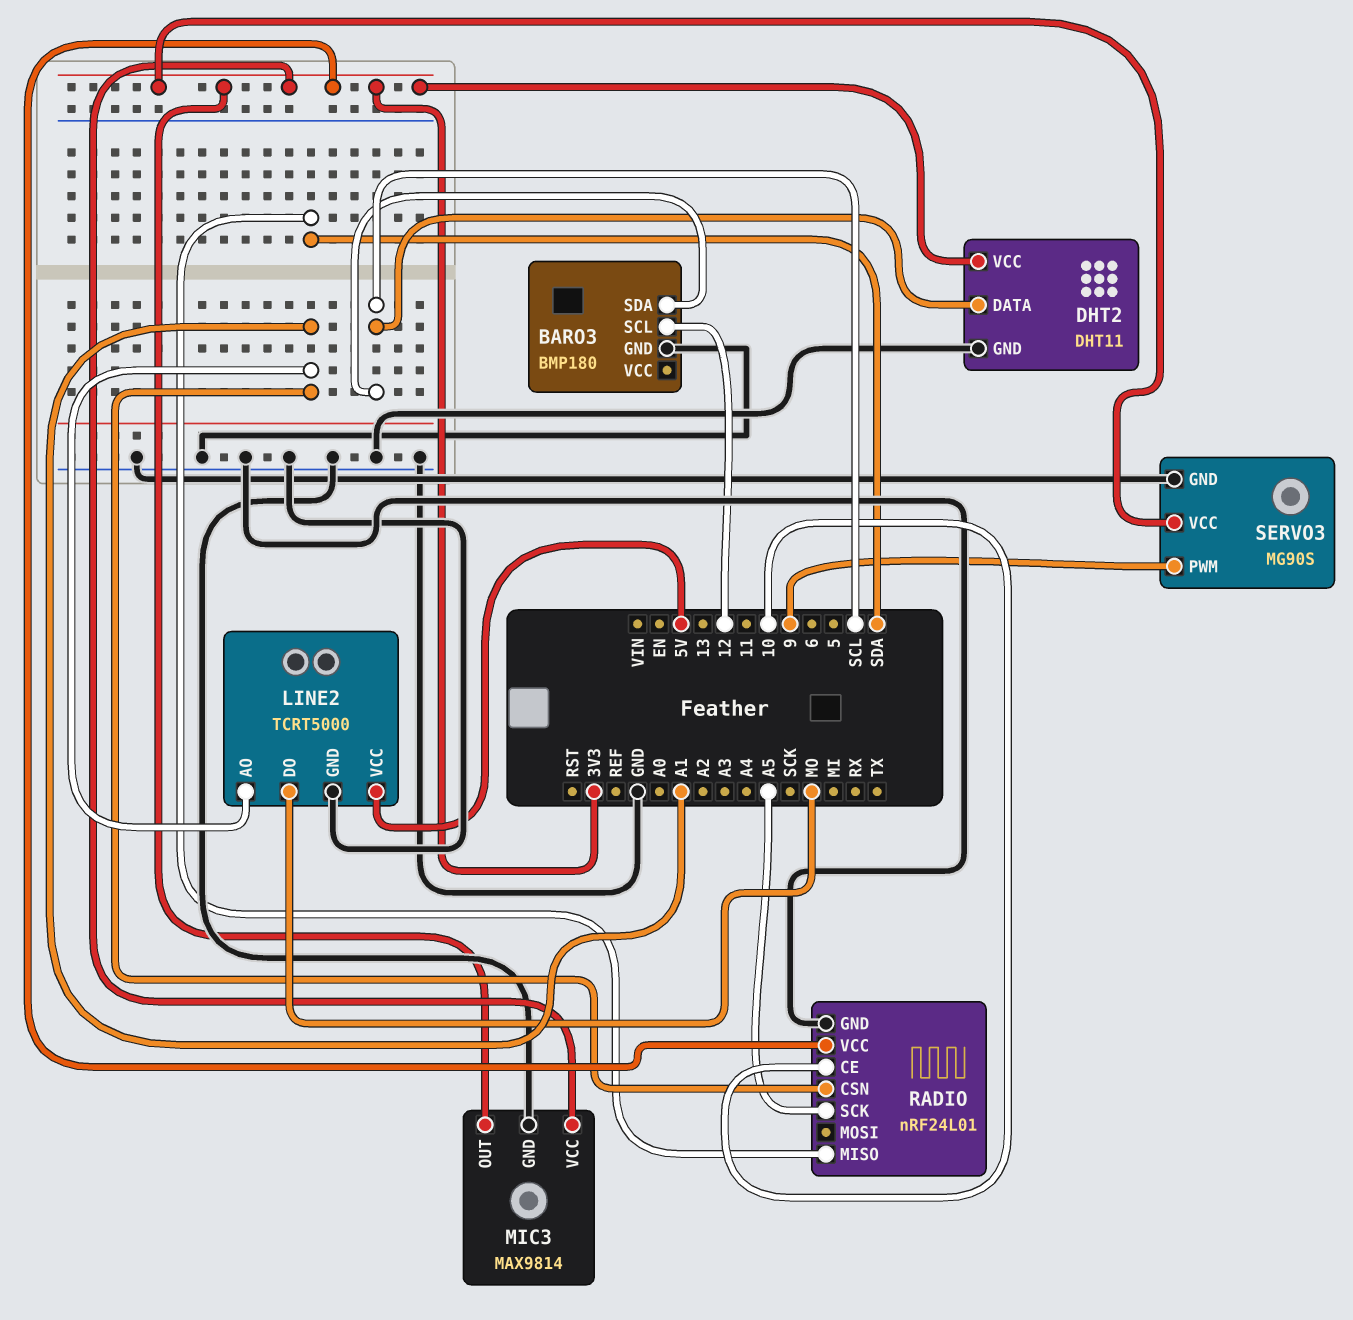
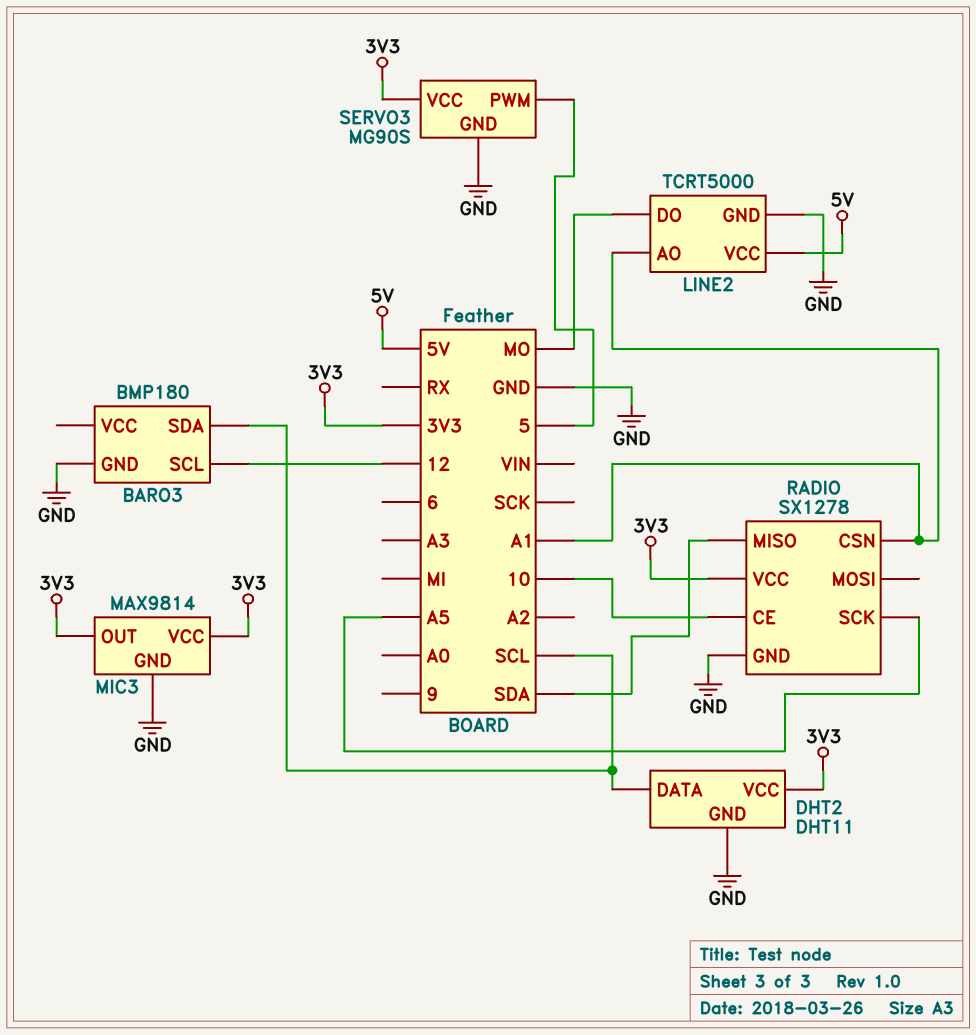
RADIO: nRF24L01 -> SX1278
SERVO3 pin PWM: 9 -> 5

